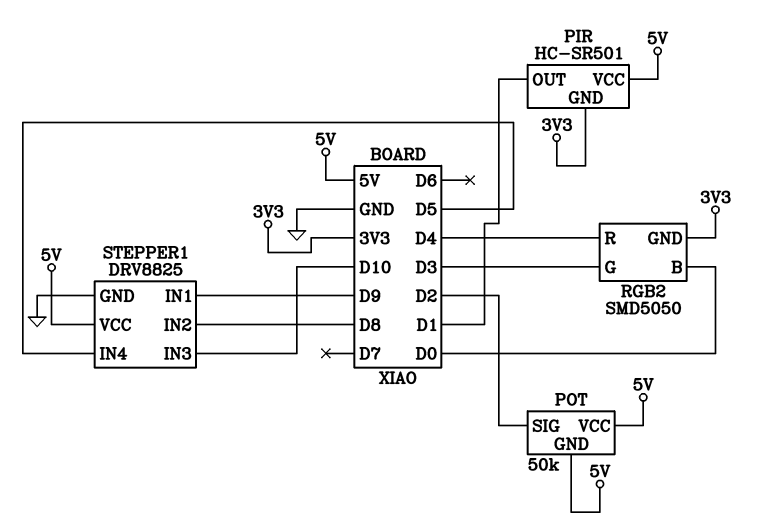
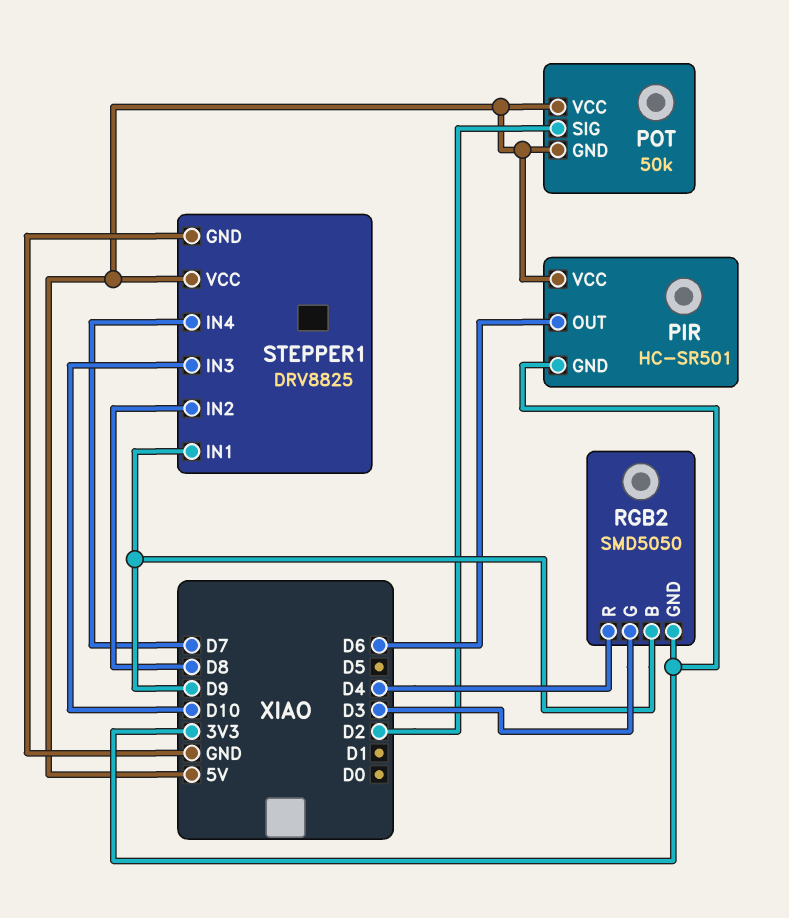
PIR pin OUT: D1 -> D6
RGB2 pin B: D0 -> D9
STEPPER1 pin IN4: D5 -> D7

